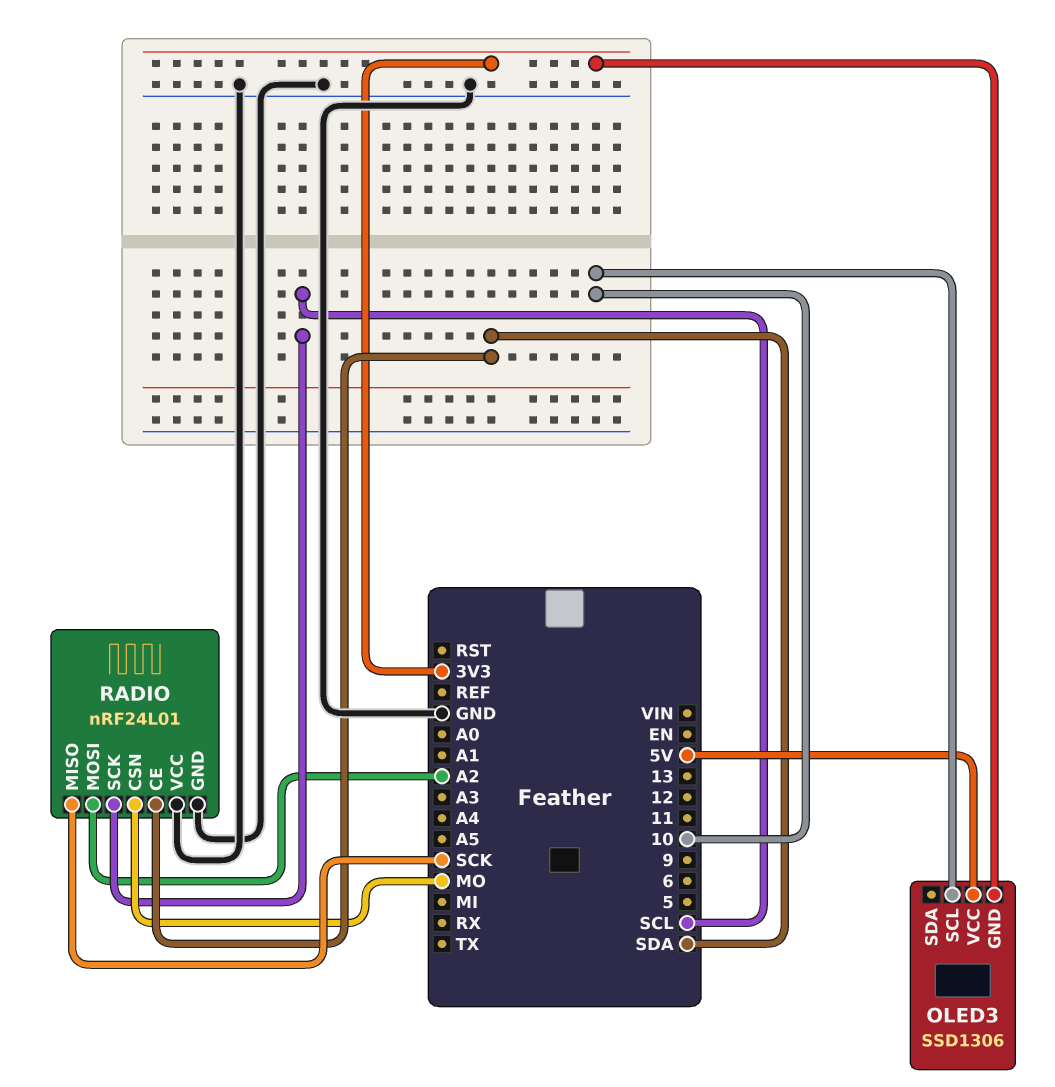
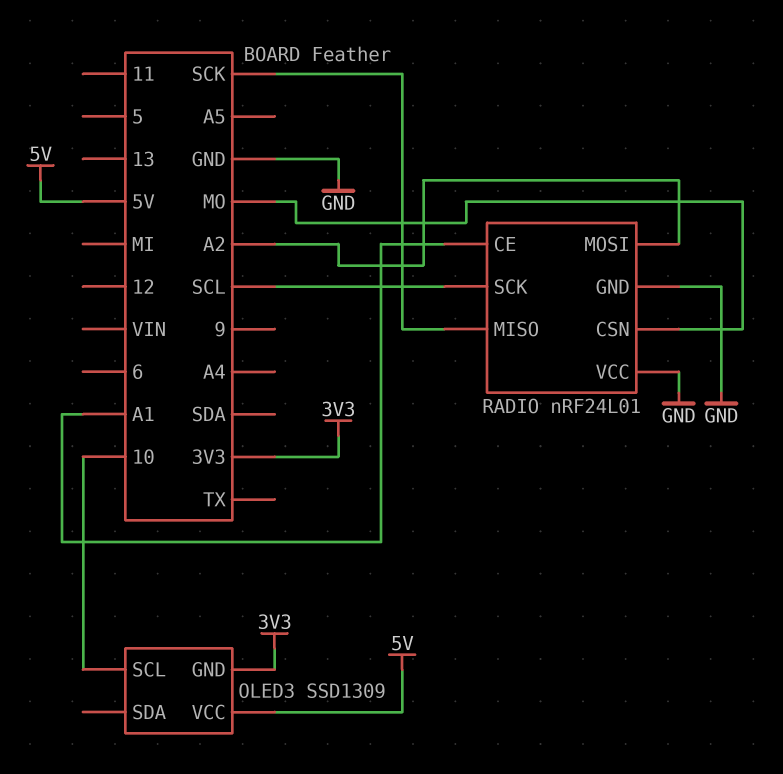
OLED3: SSD1306 -> SSD1309
RADIO pin CE: SDA -> A1

